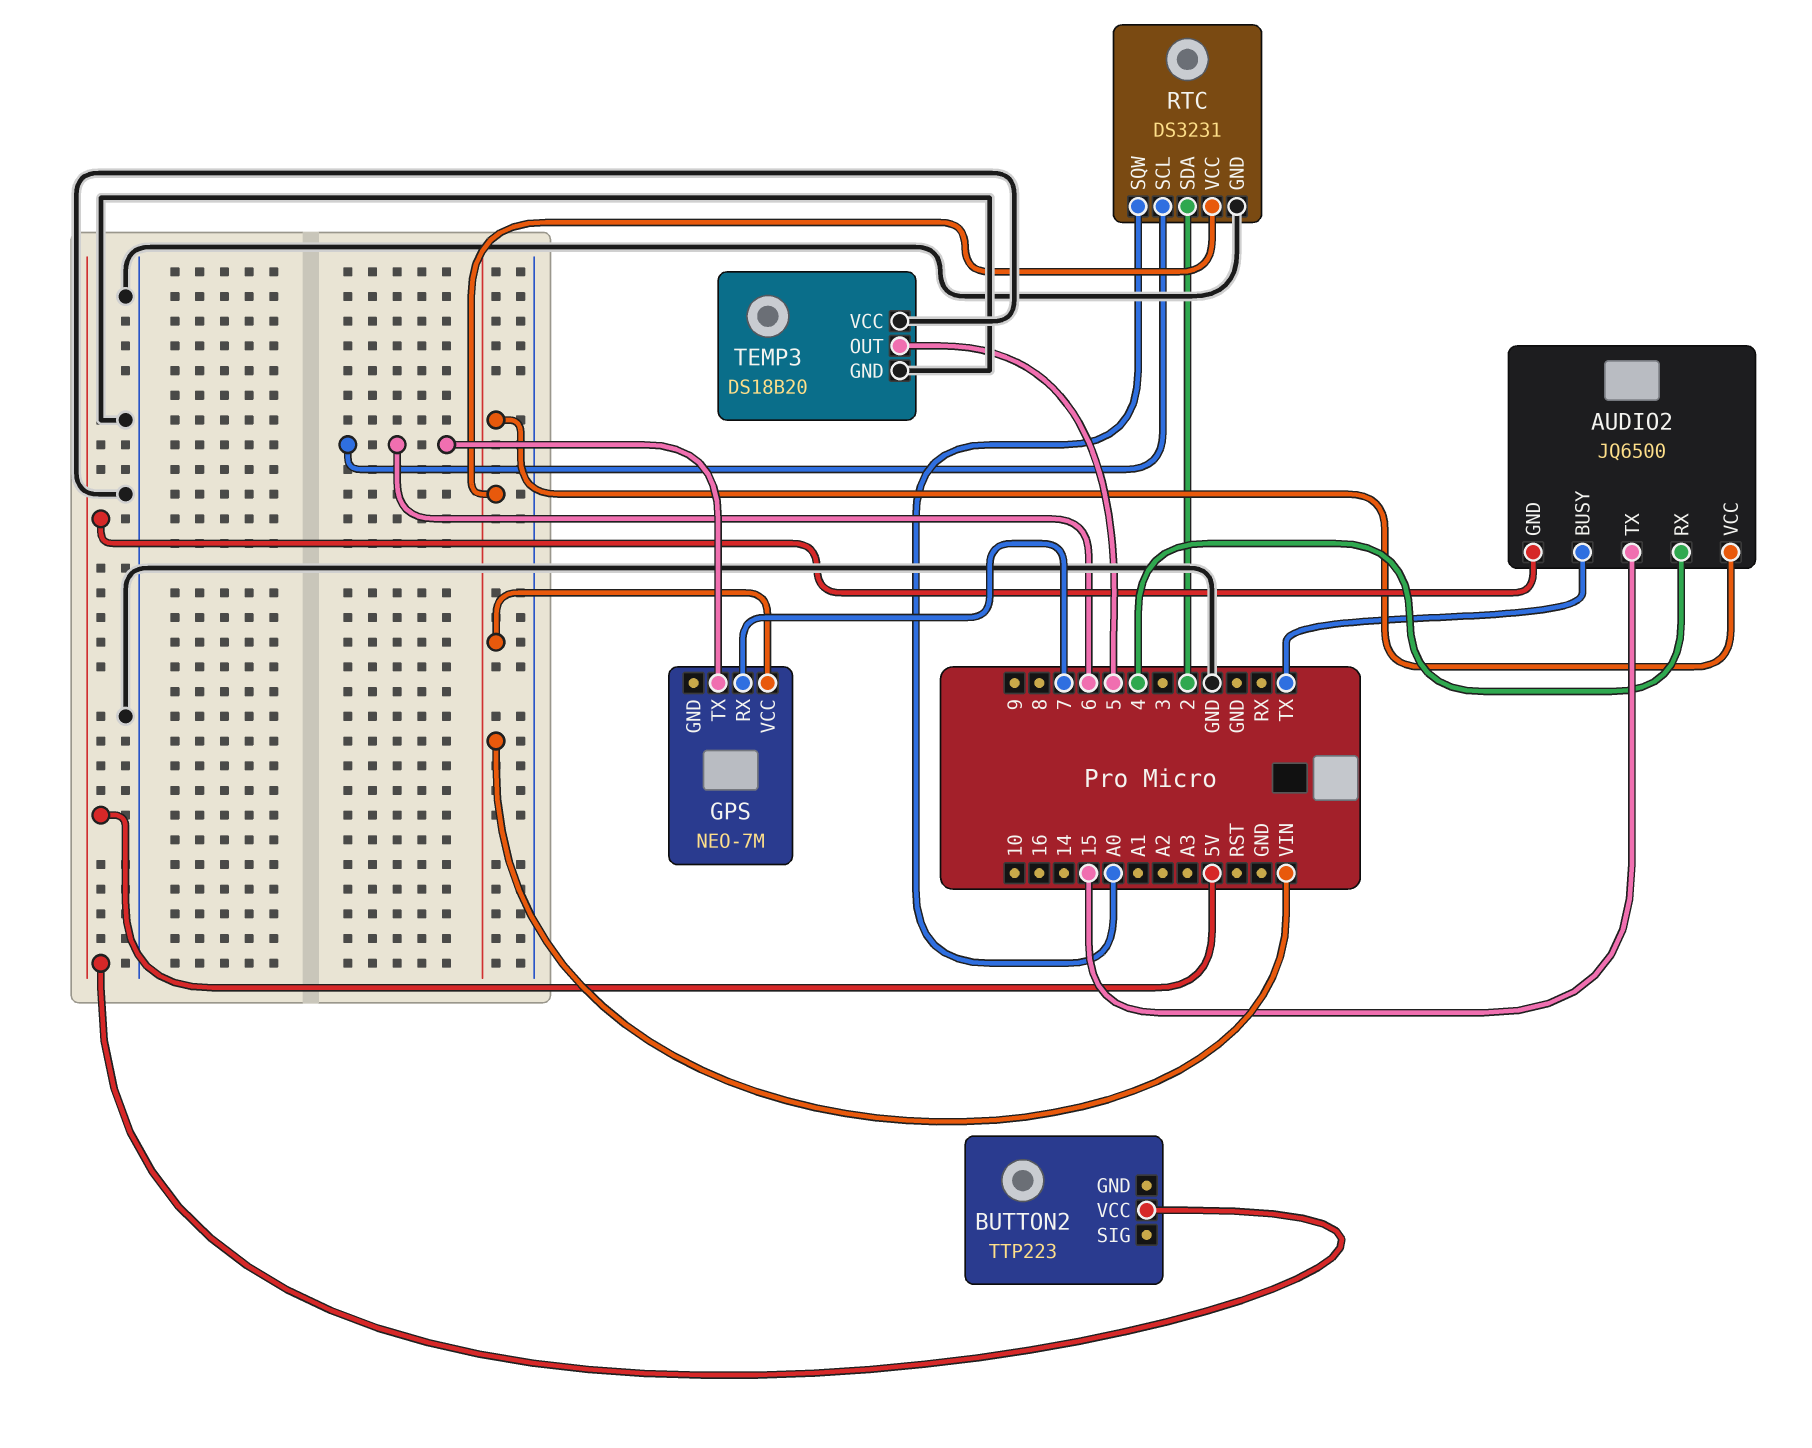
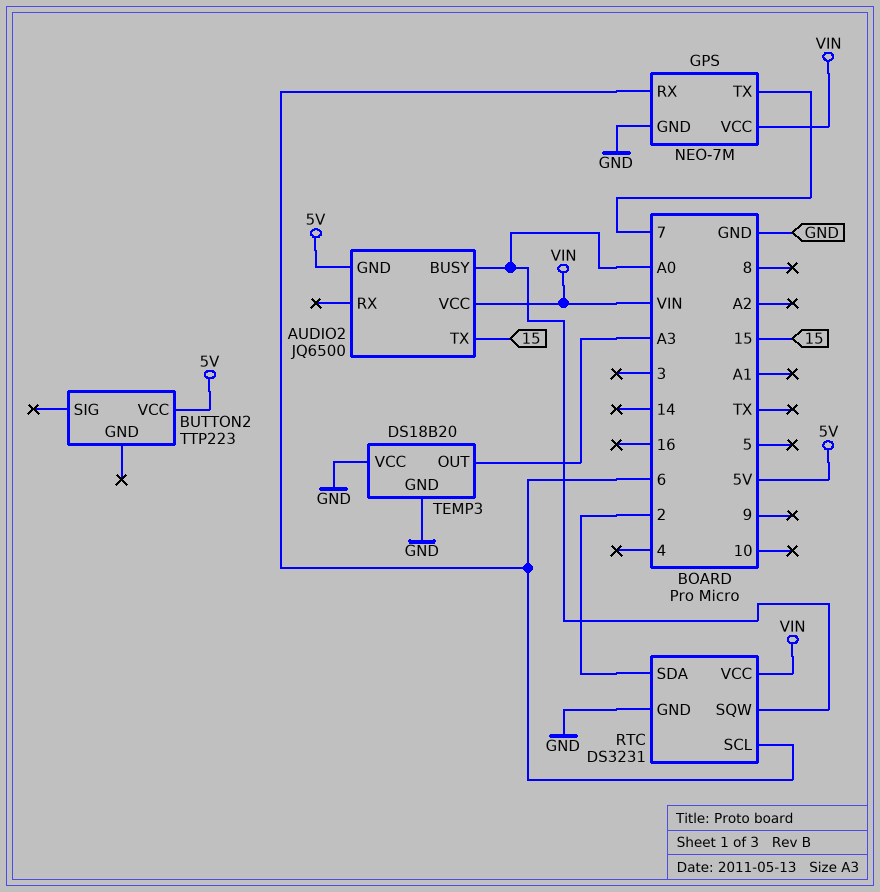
AUDIO2 pin BUSY: TX -> A0
AUDIO2 pin RX: 4 -> none
GPS pin GND: none -> GND
GPS pin RX: 7 -> 6
GPS pin TX: 6 -> 7
TEMP3 pin OUT: 5 -> A3

